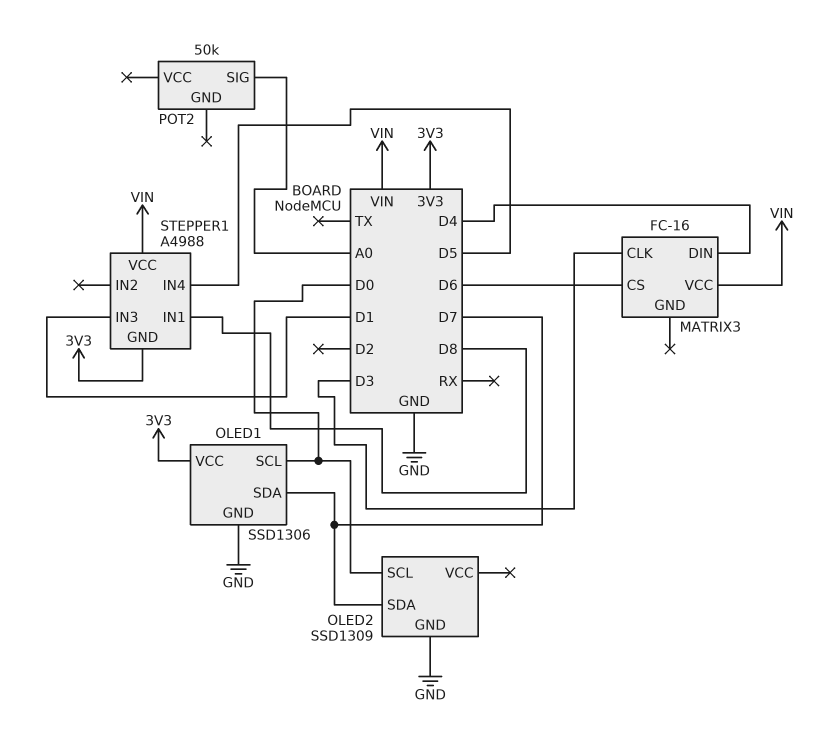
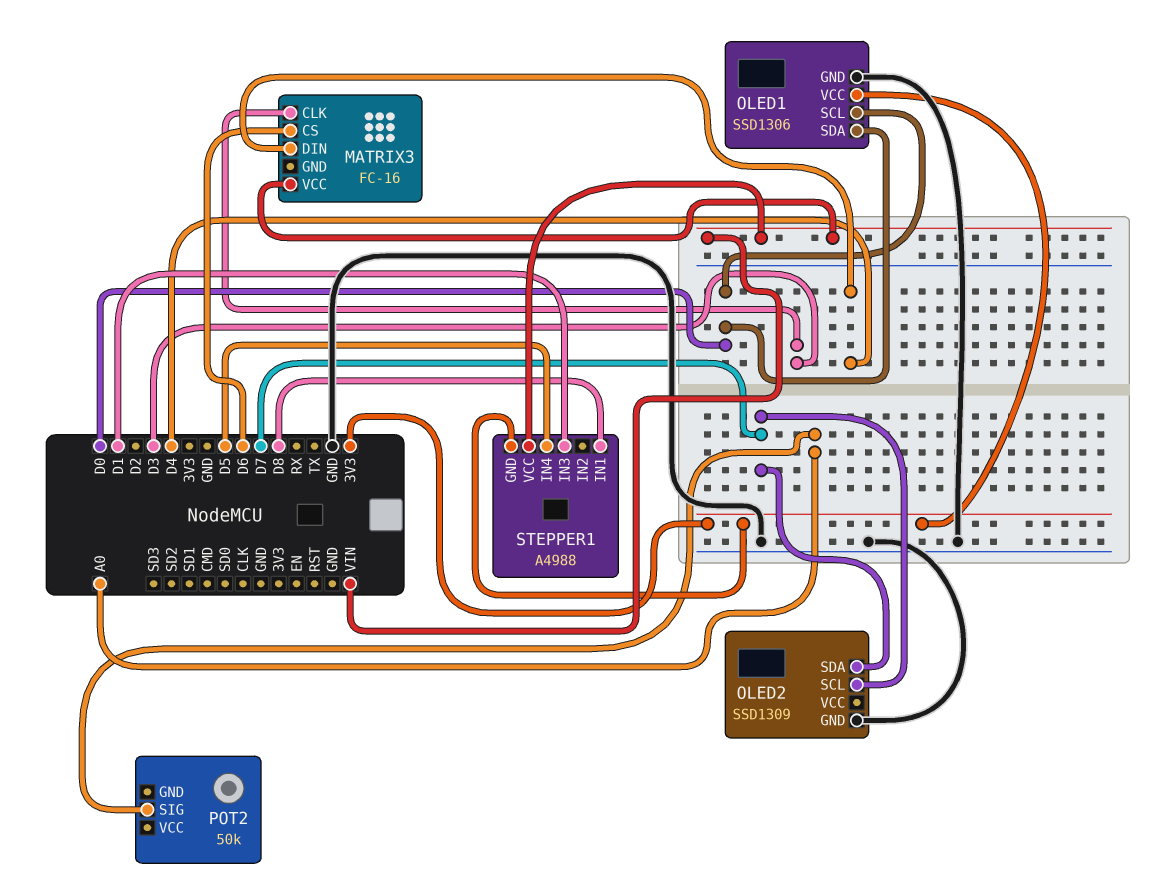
OLED1 pin SDA: D7 -> D0
OLED2 pin SCL: D0 -> D7

